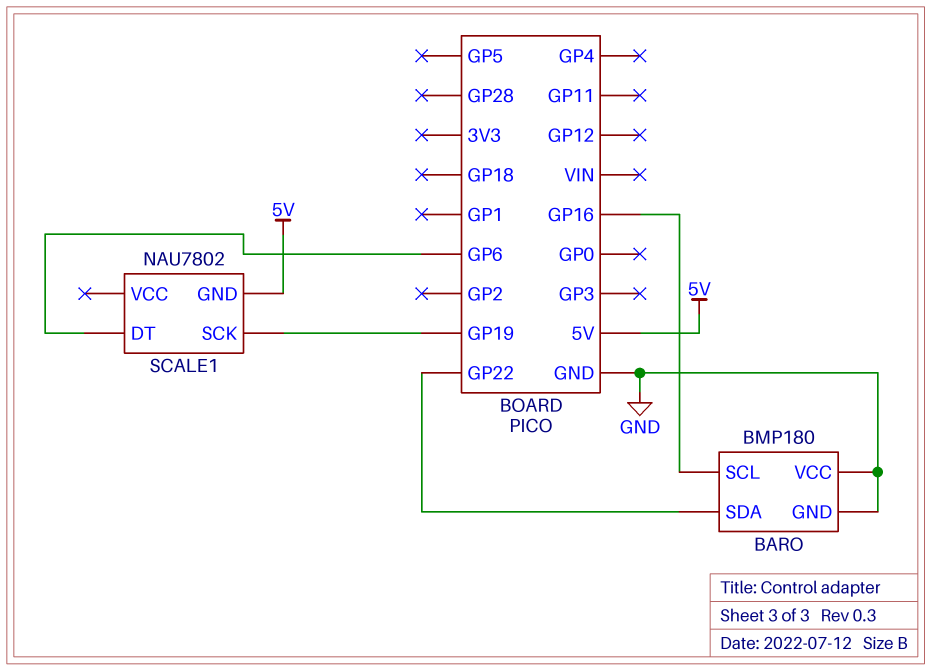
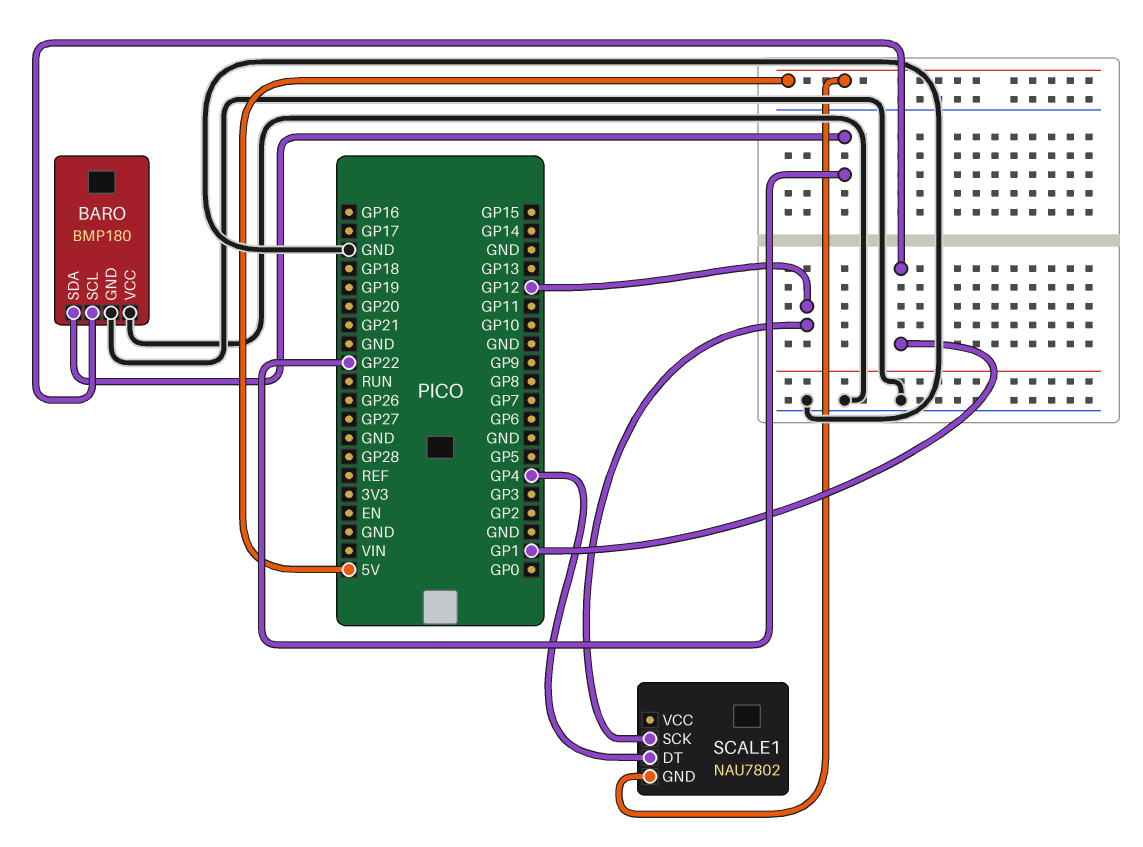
BARO pin SCL: GP16 -> GP1
SCALE1 pin DT: GP6 -> GP4
SCALE1 pin SCK: GP19 -> GP12

